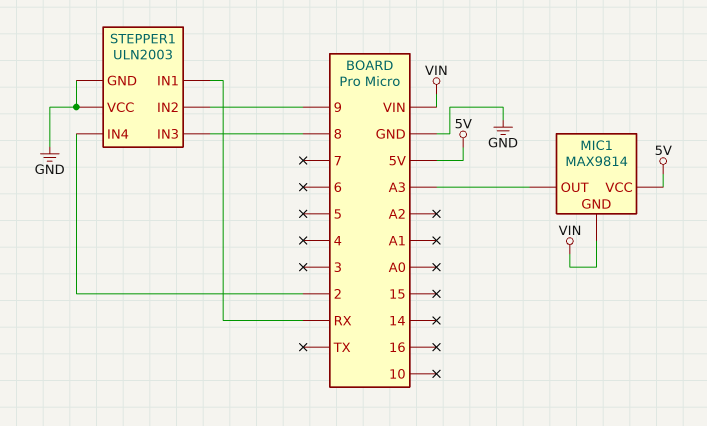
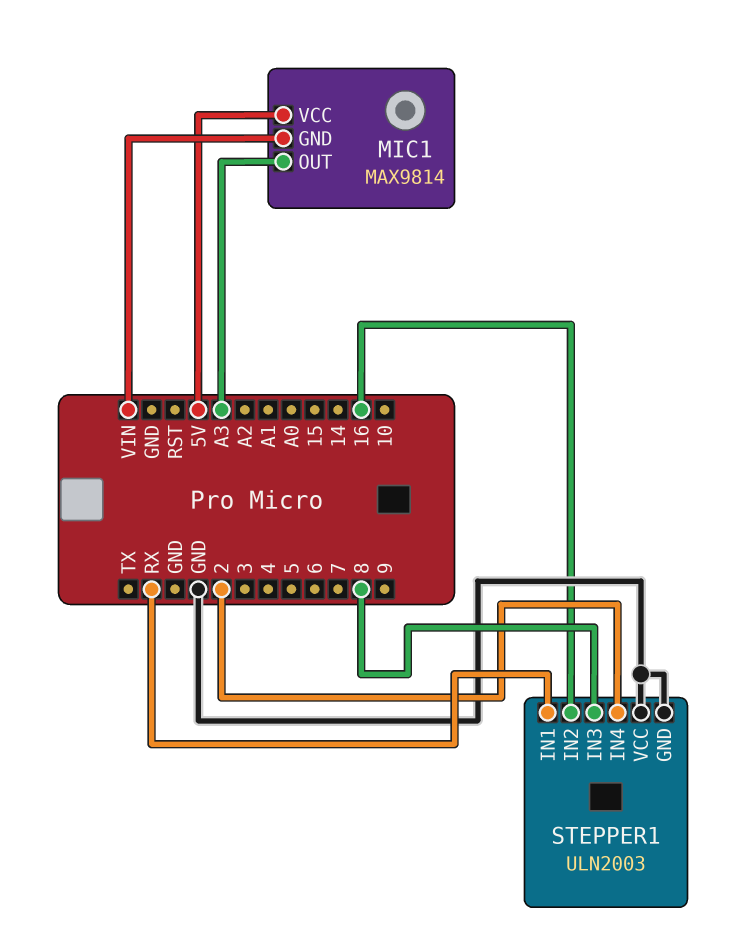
STEPPER1 pin IN2: 9 -> 16

